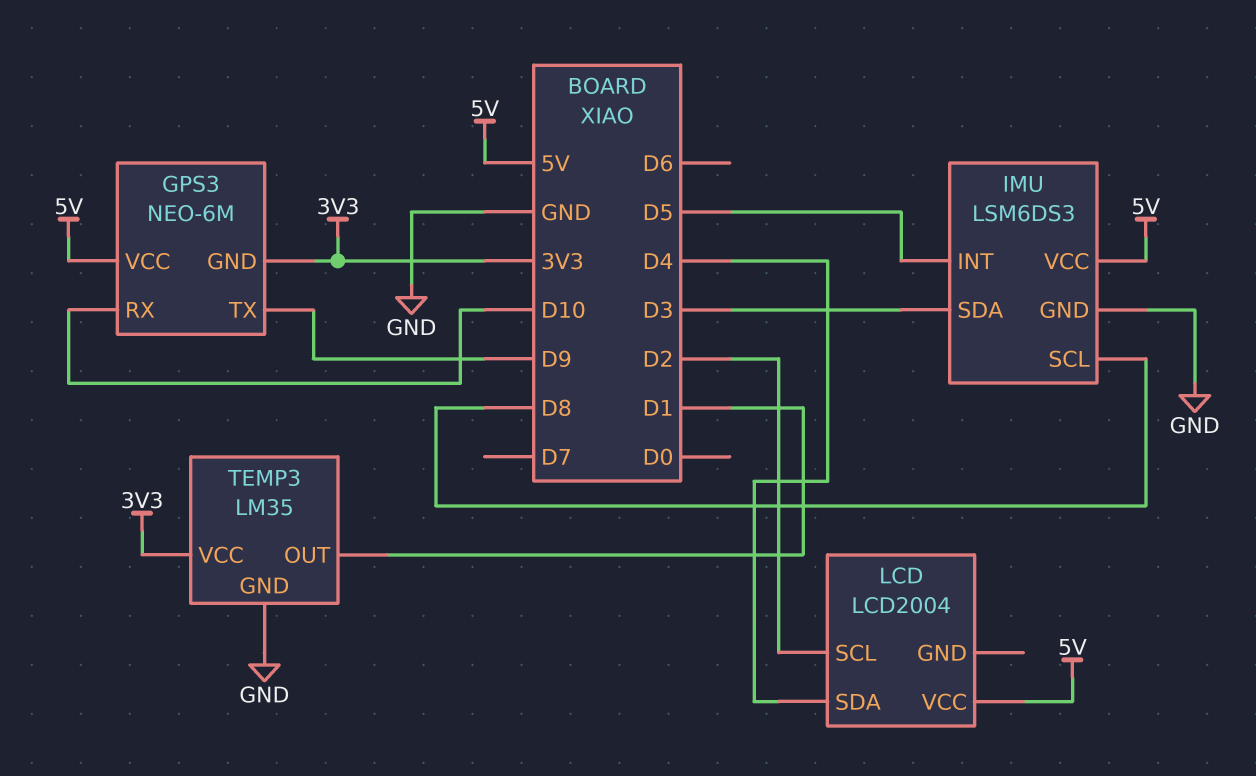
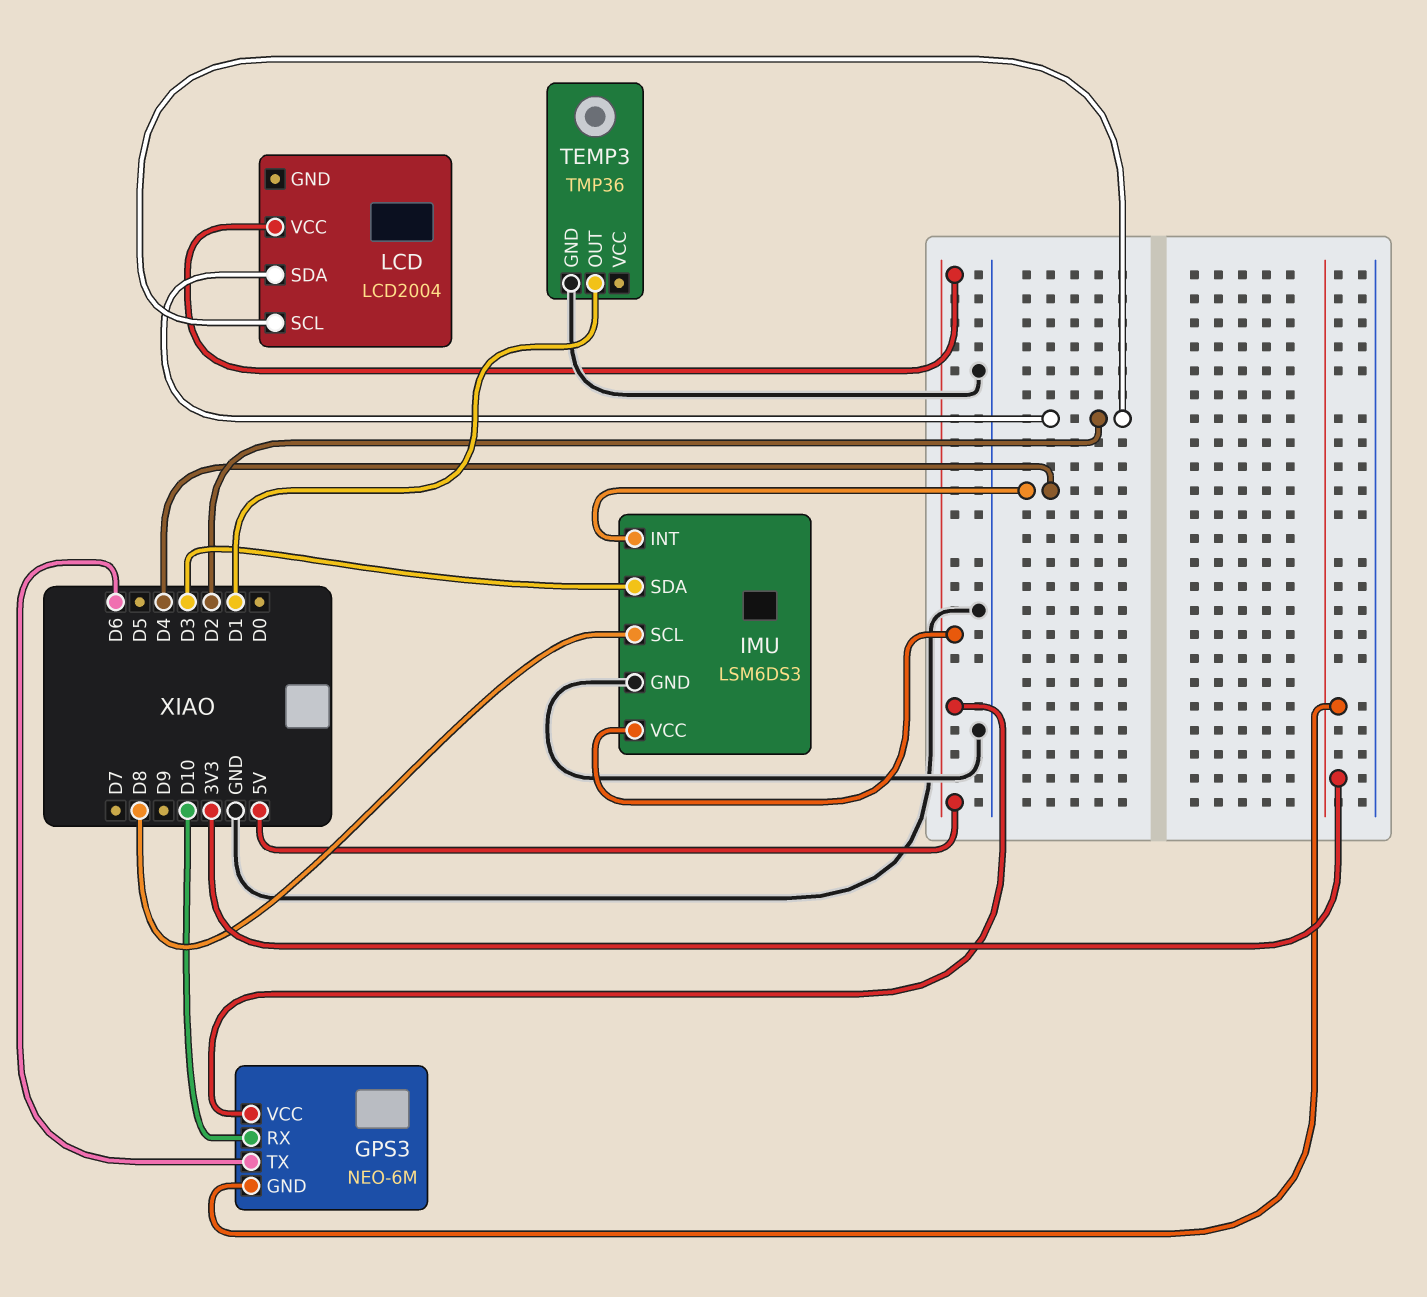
GPS3 pin TX: D9 -> D6
IMU pin INT: D5 -> D4
LCD pin SDA: D4 -> D2
TEMP3: LM35 -> TMP36
TEMP3 pin VCC: 3V3 -> none

